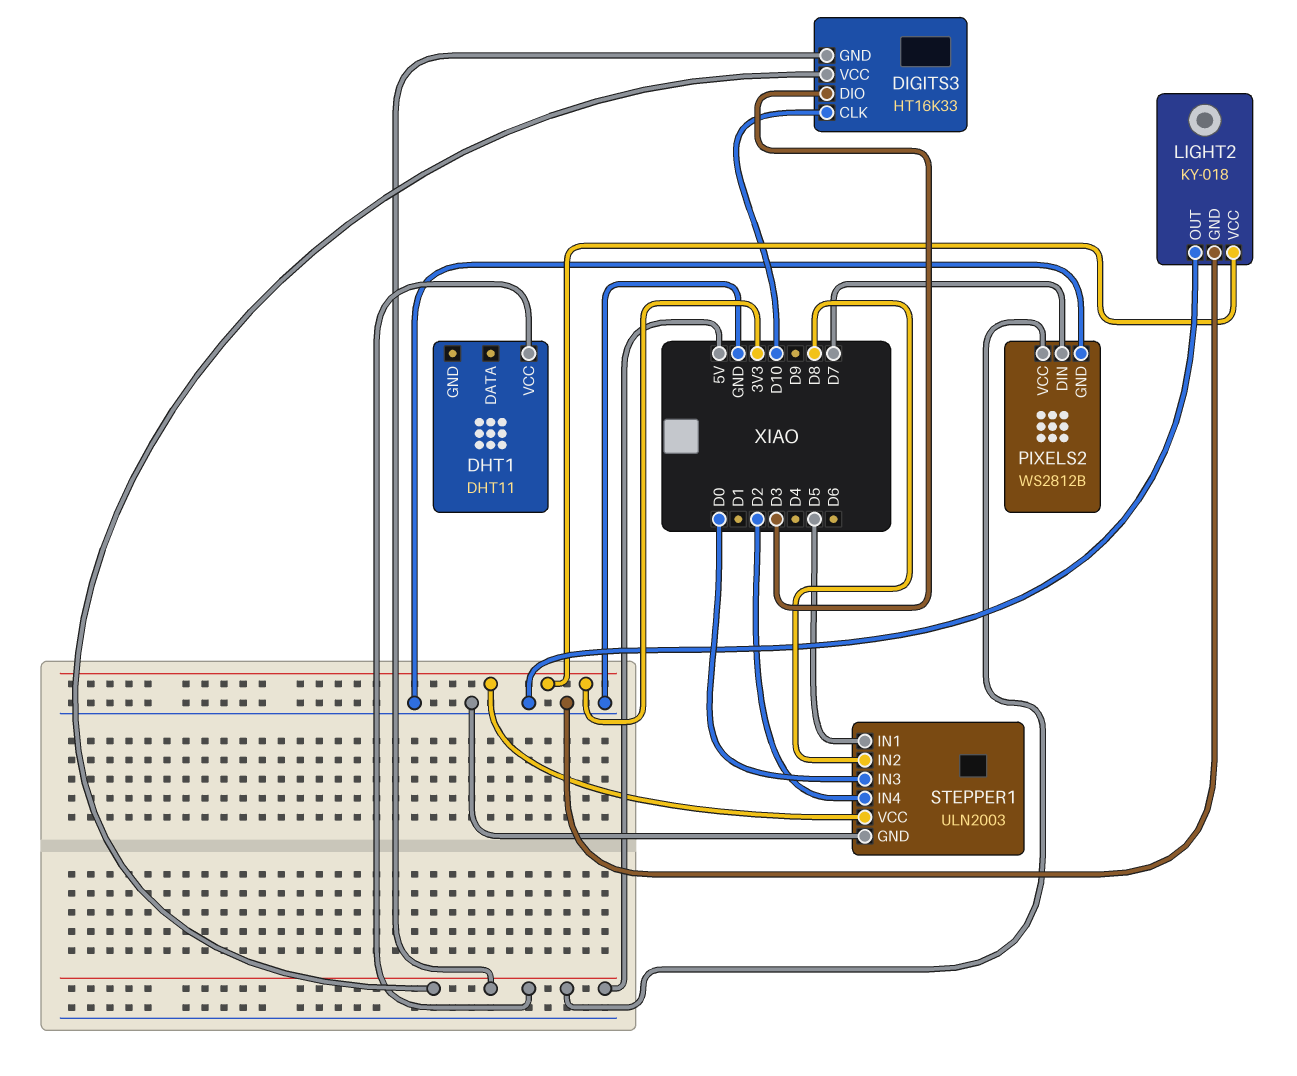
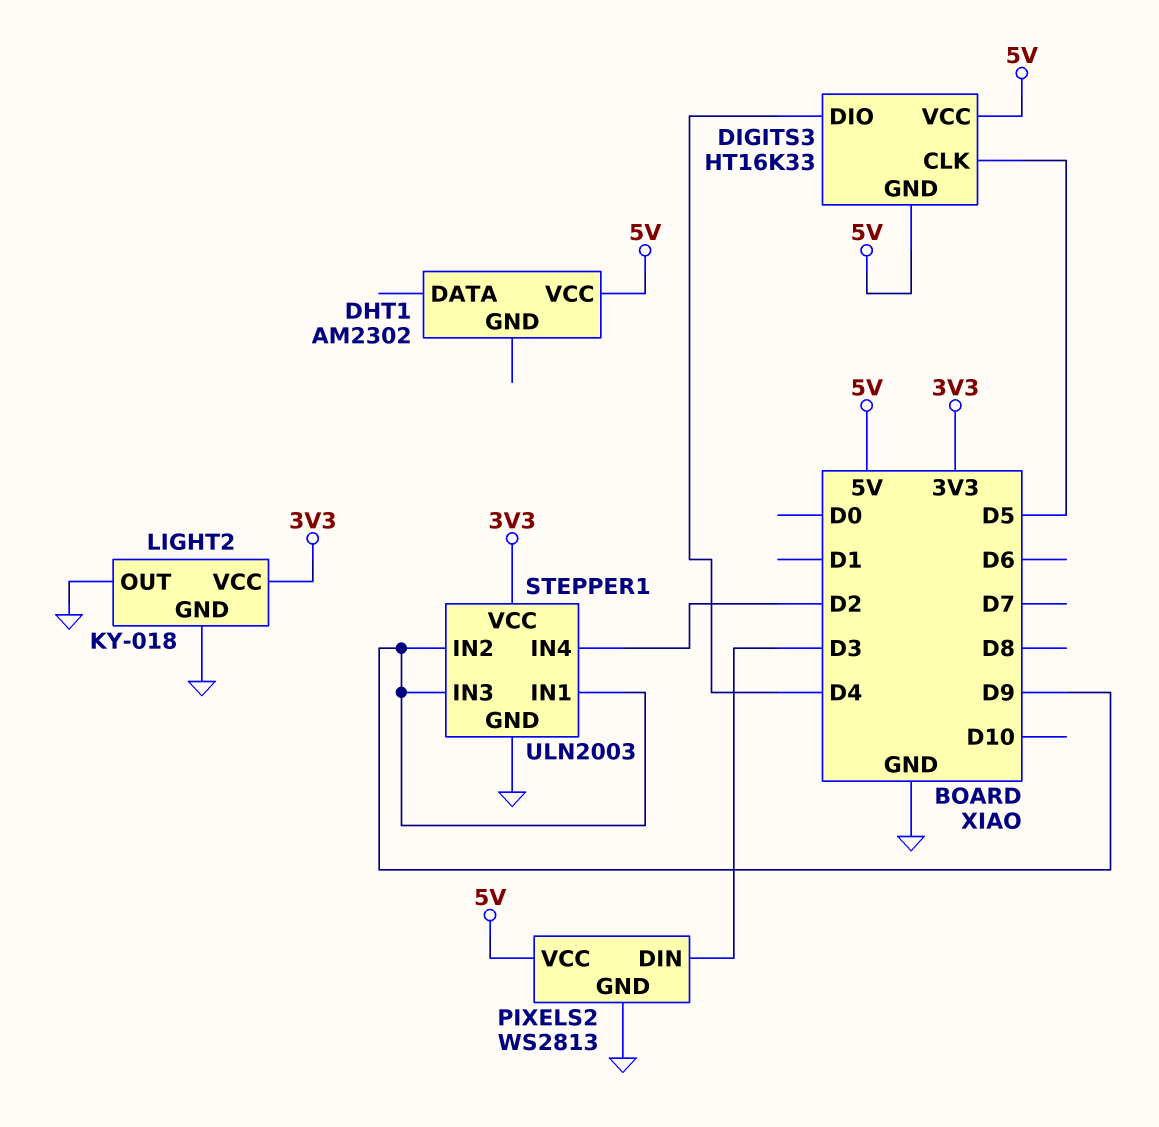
DHT1: DHT11 -> AM2302
DIGITS3 pin CLK: D10 -> D5
DIGITS3 pin DIO: D3 -> D4
PIXELS2: WS2812B -> WS2813
PIXELS2 pin DIN: D7 -> D3
STEPPER1 pin IN1: D5 -> D9
STEPPER1 pin IN2: D8 -> D9
STEPPER1 pin IN3: D0 -> D9

